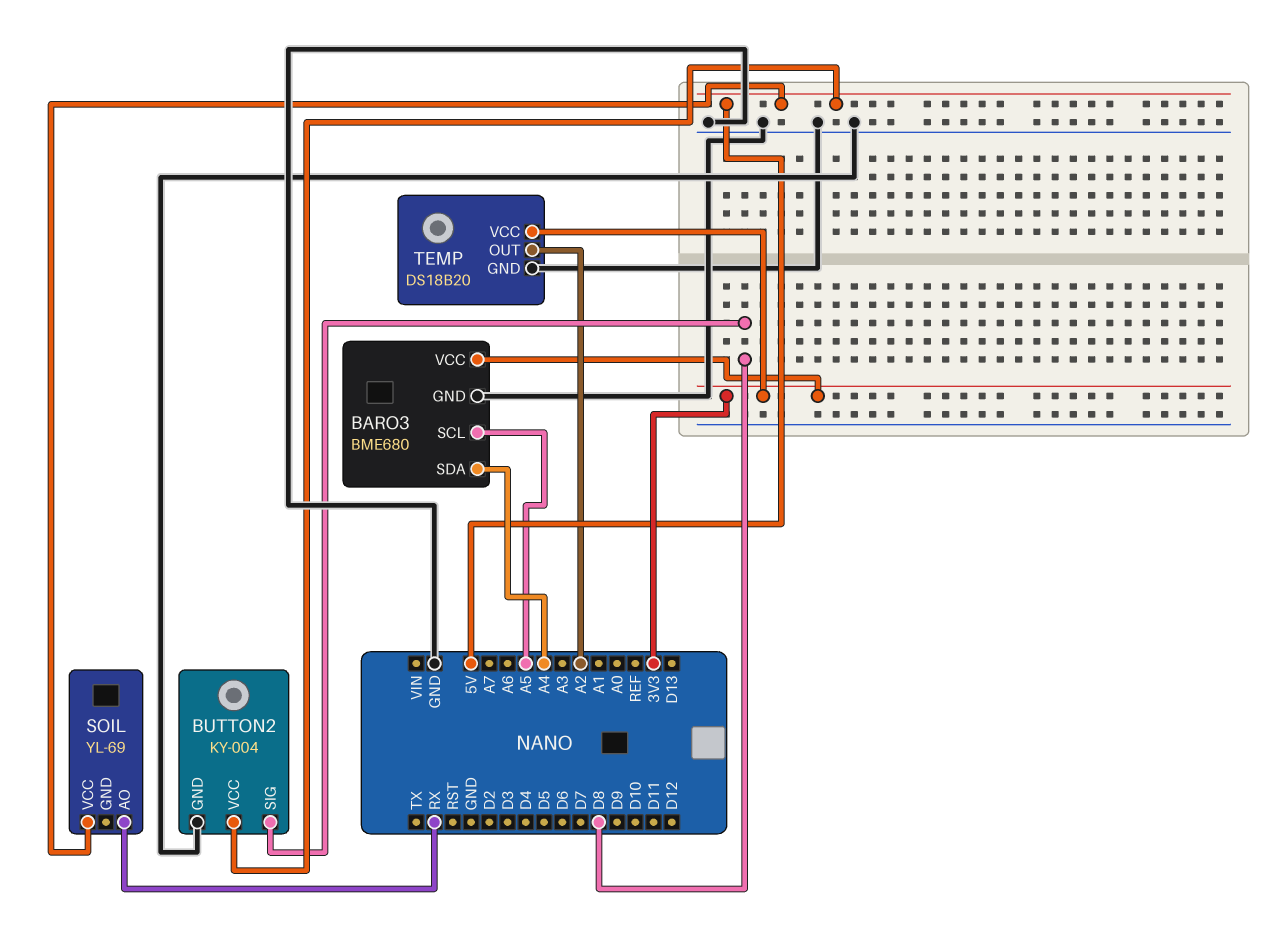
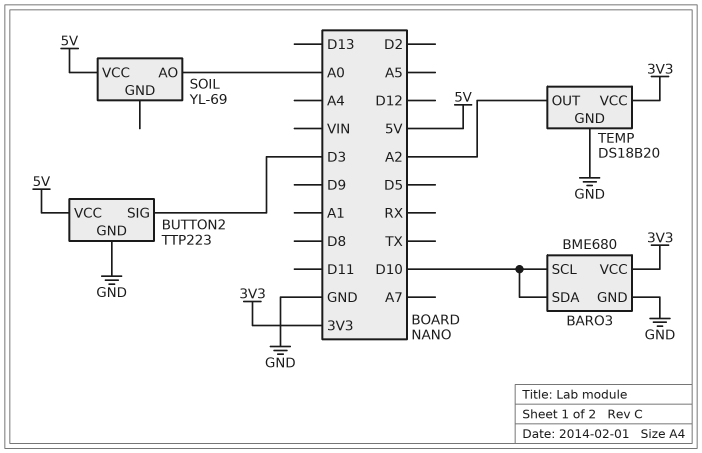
BARO3 pin SCL: A5 -> D10
BARO3 pin SDA: A4 -> D10
BUTTON2: KY-004 -> TTP223
BUTTON2 pin SIG: D8 -> D3
SOIL pin AO: RX -> A0

